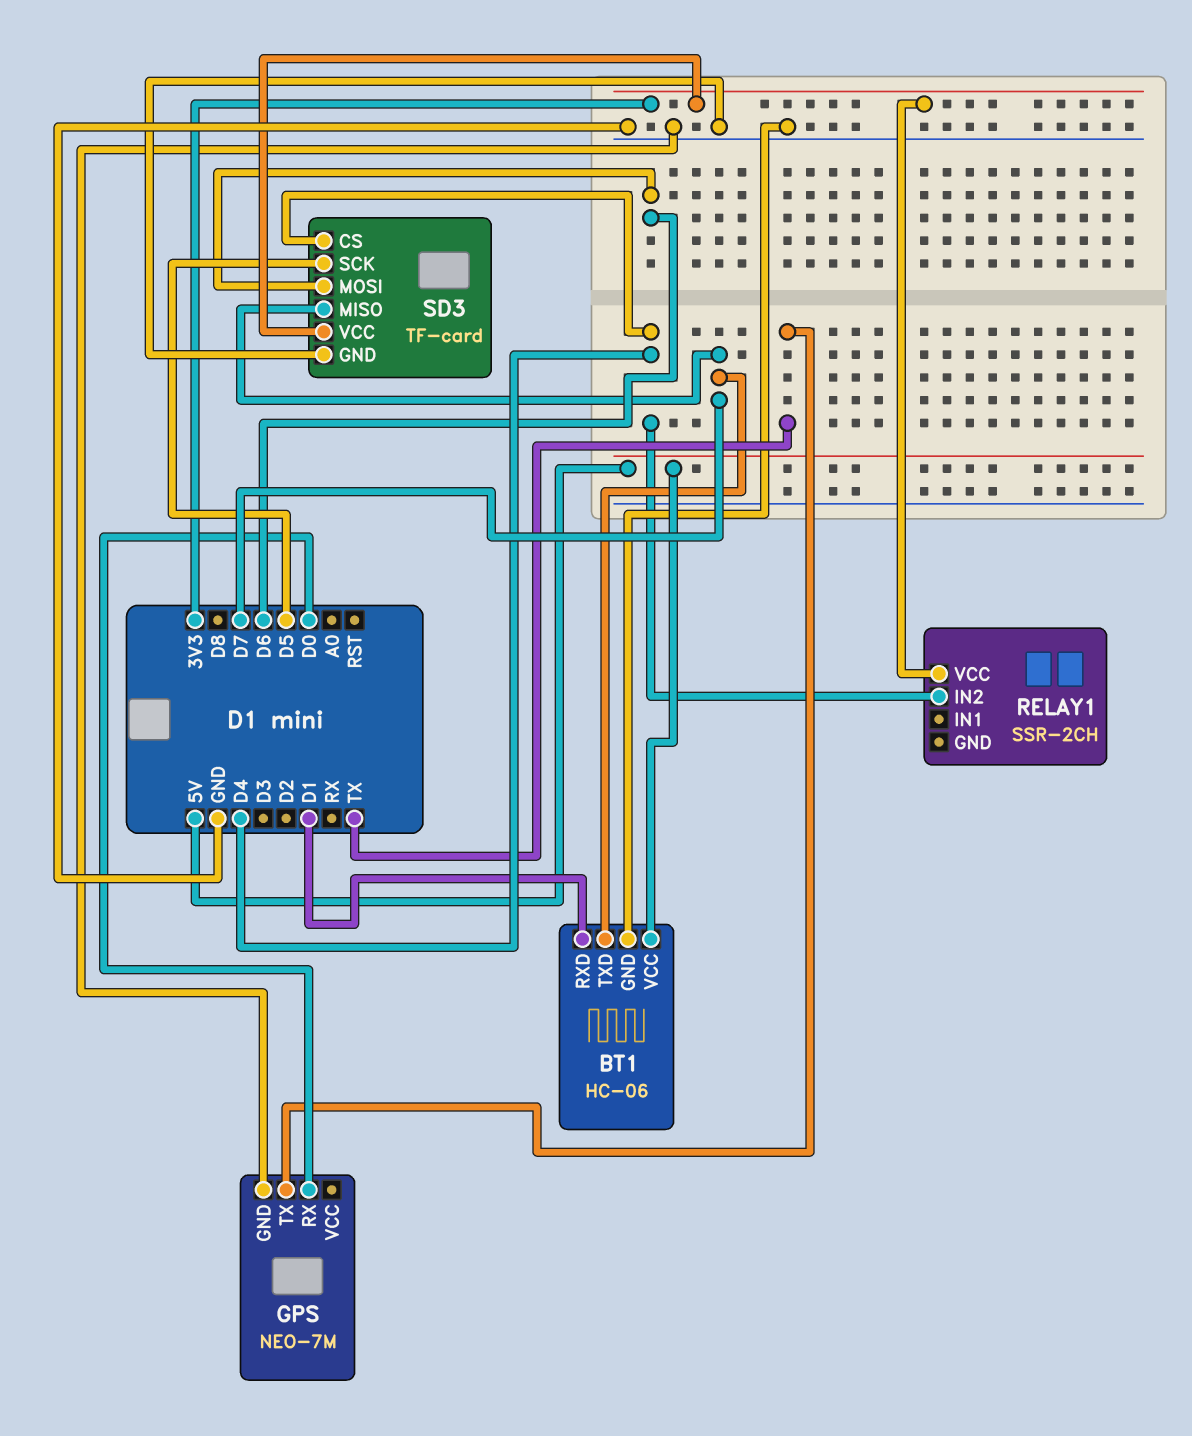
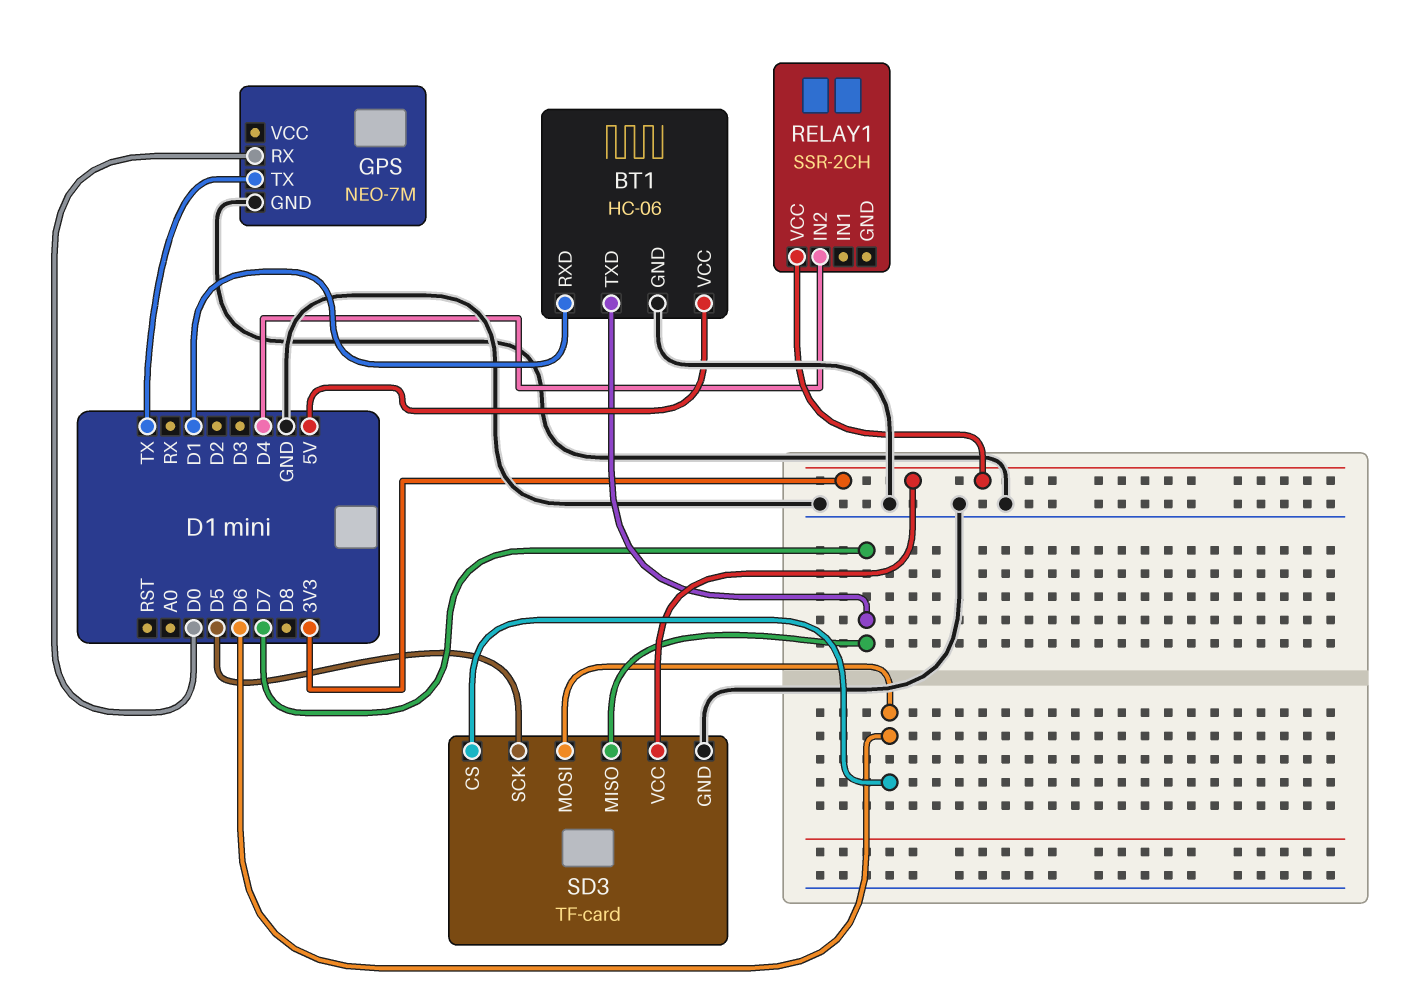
SD3 pin CS: D4 -> D6

